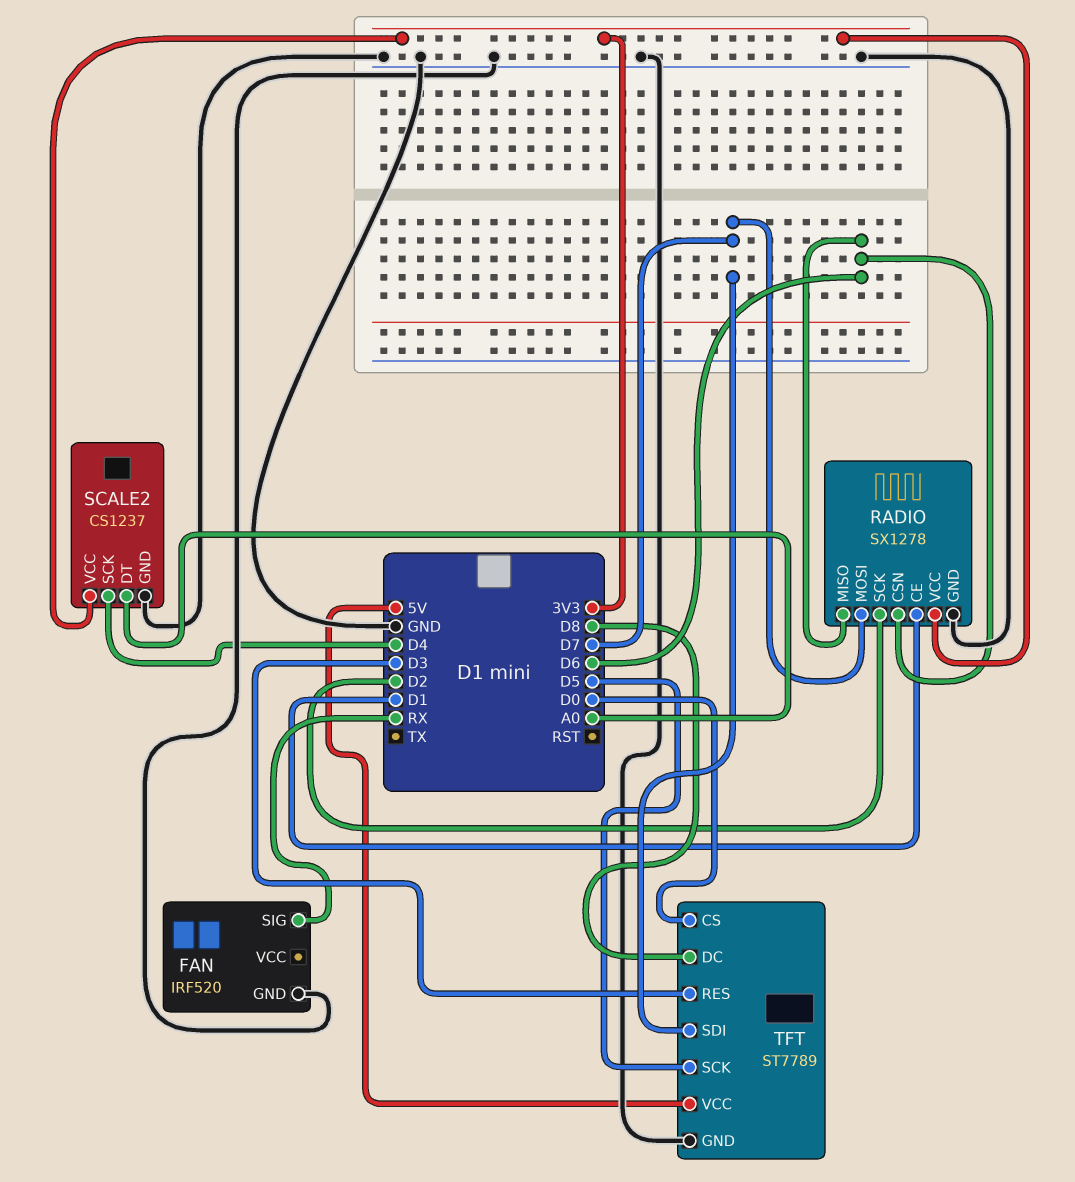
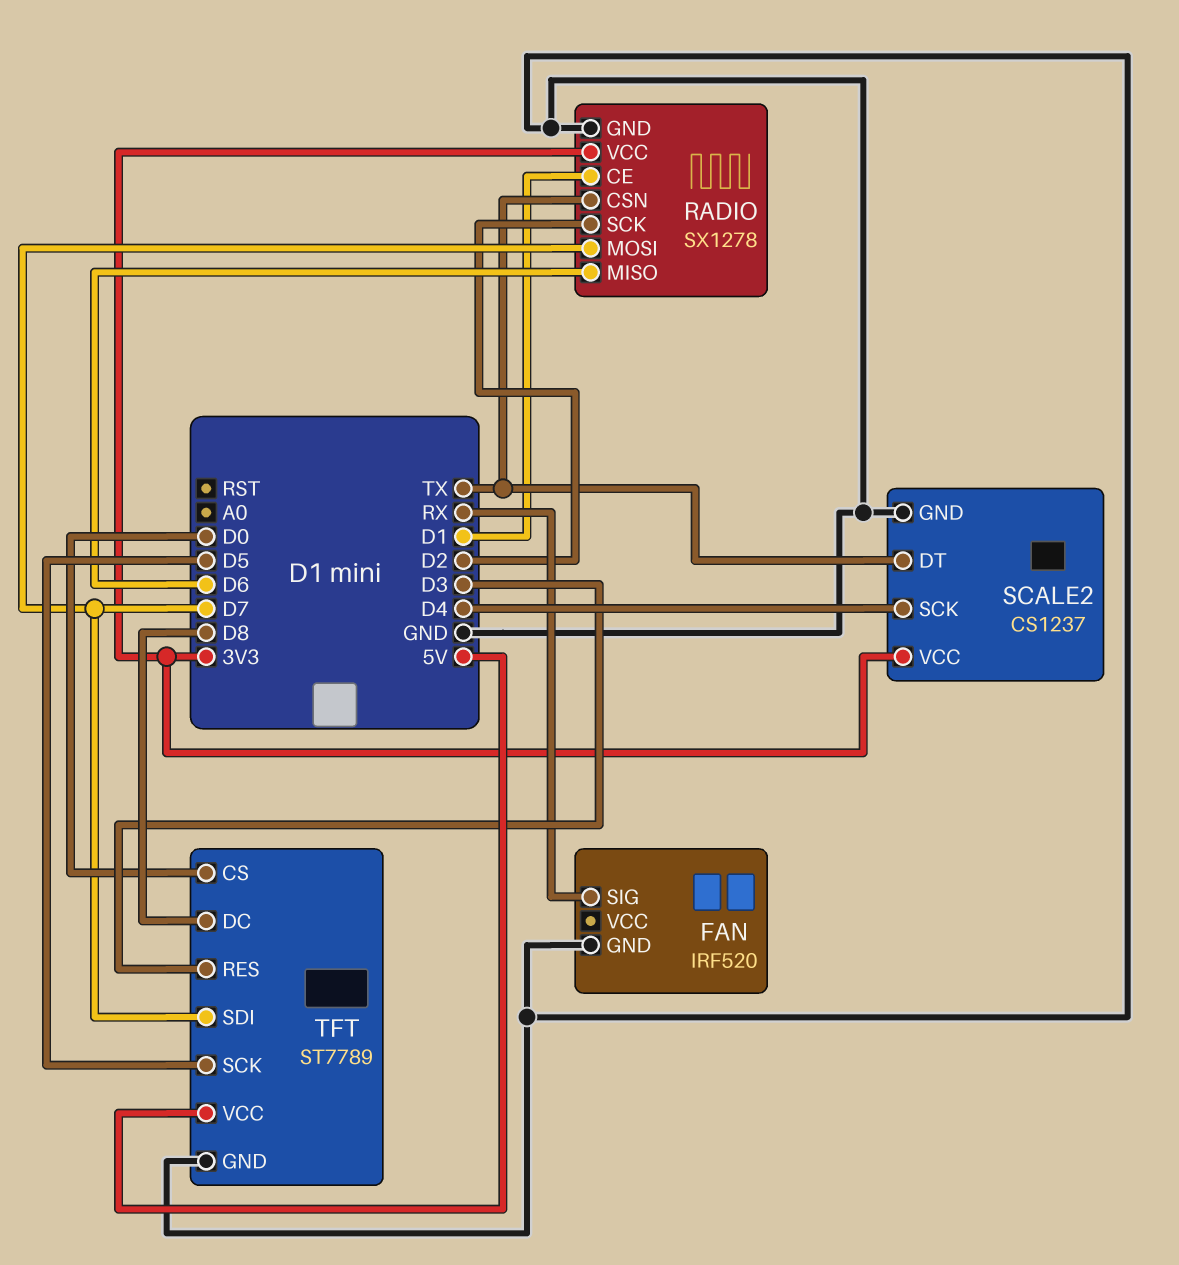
RADIO pin CSN: D6 -> TX
SCALE2 pin DT: A0 -> TX

